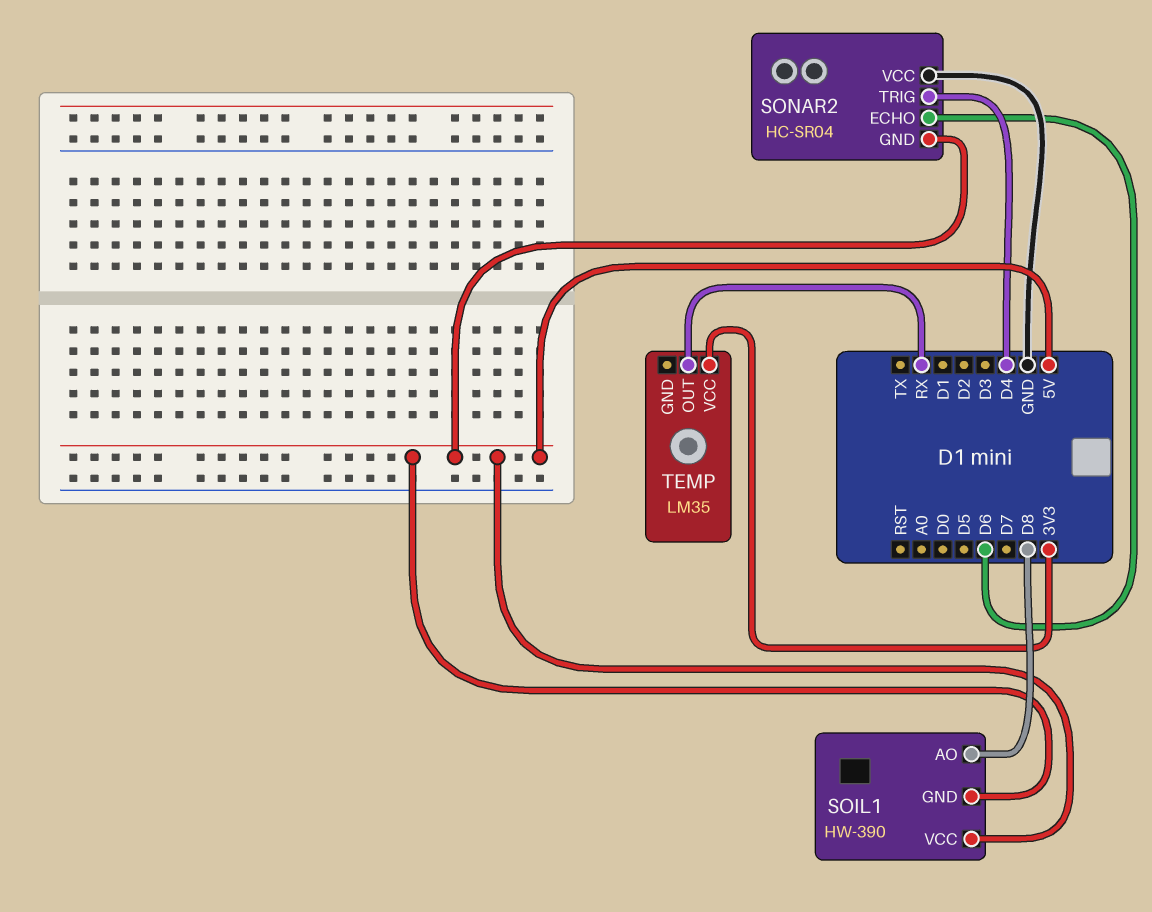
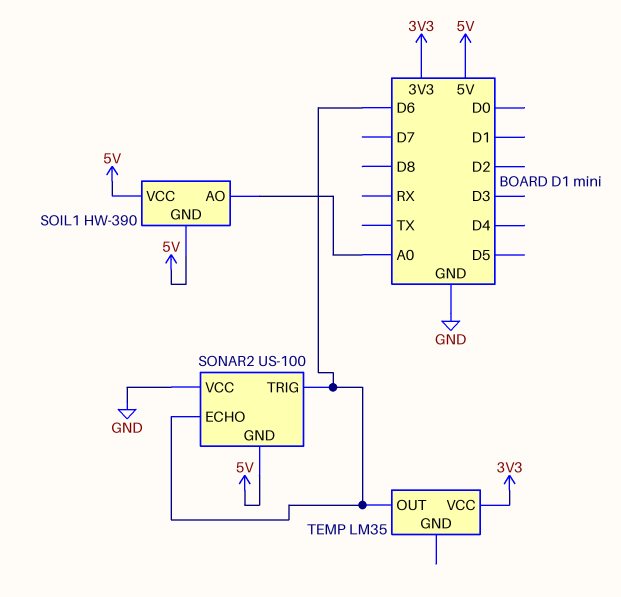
SOIL1 pin AO: D8 -> A0
SONAR2: HC-SR04 -> US-100
SONAR2 pin TRIG: D4 -> D6
TEMP pin OUT: RX -> D6

